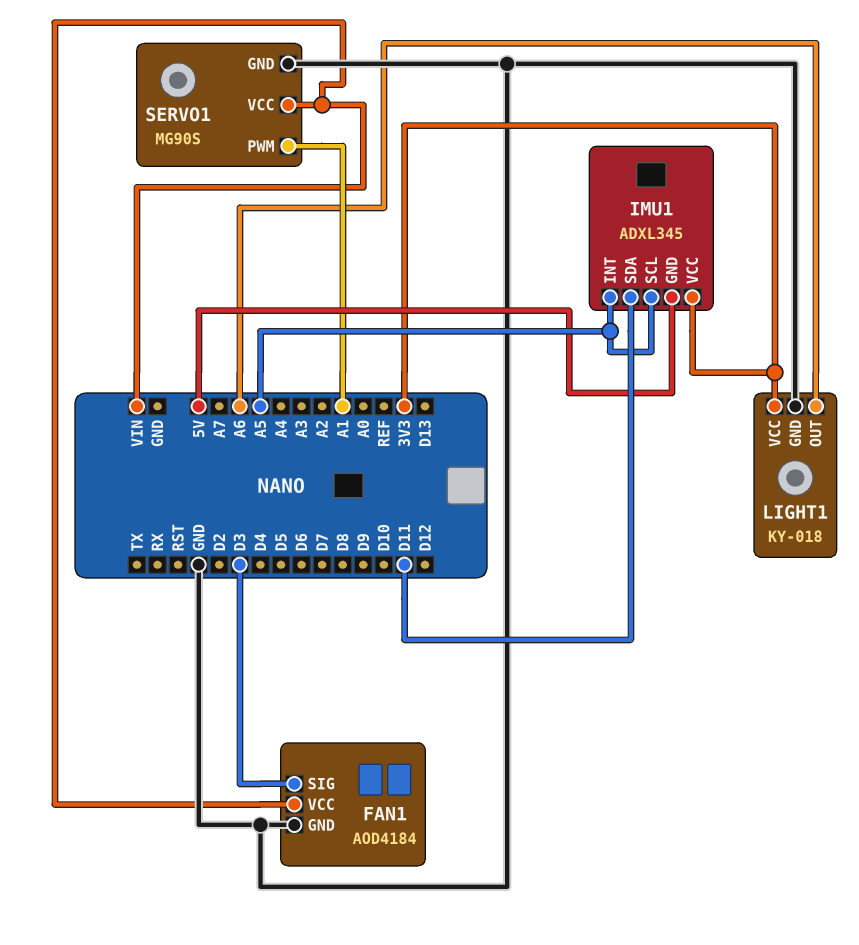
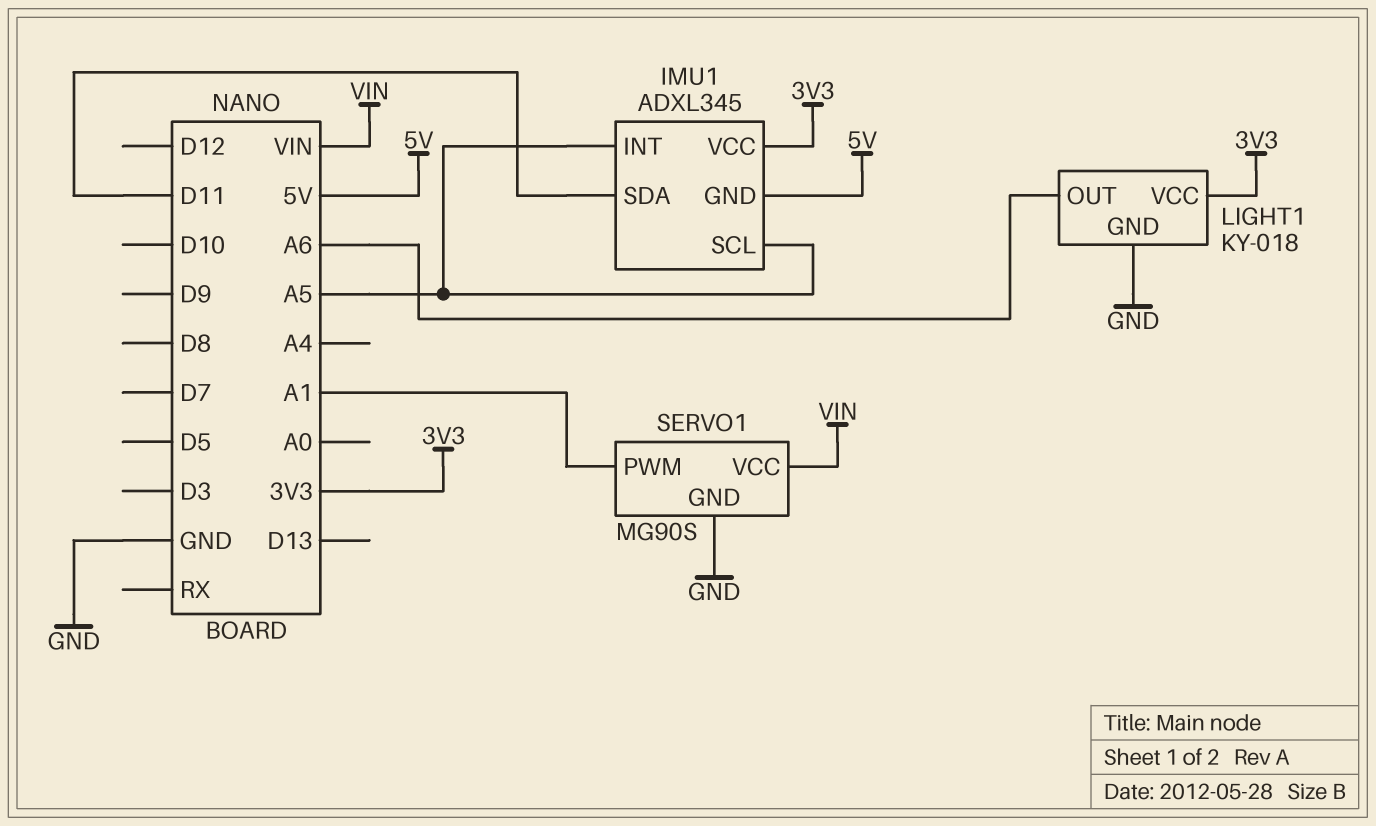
FAN1: AOD4184 -> none
FAN1 pin GND: GND -> none
FAN1 pin SIG: D3 -> none
FAN1 pin VCC: VIN -> none

